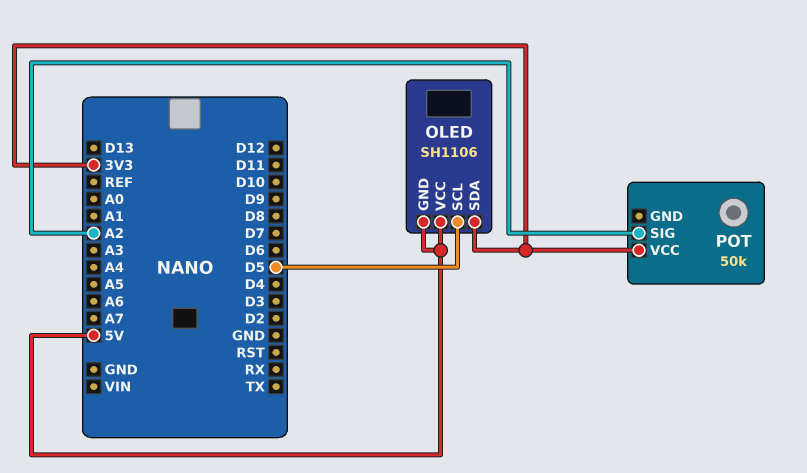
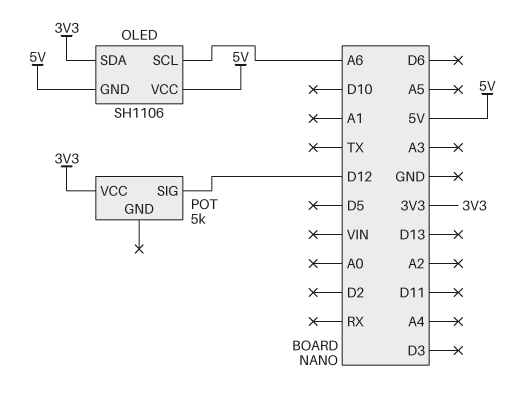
OLED pin SCL: D5 -> A6
POT: 50k -> 5k
POT pin SIG: A2 -> D12

